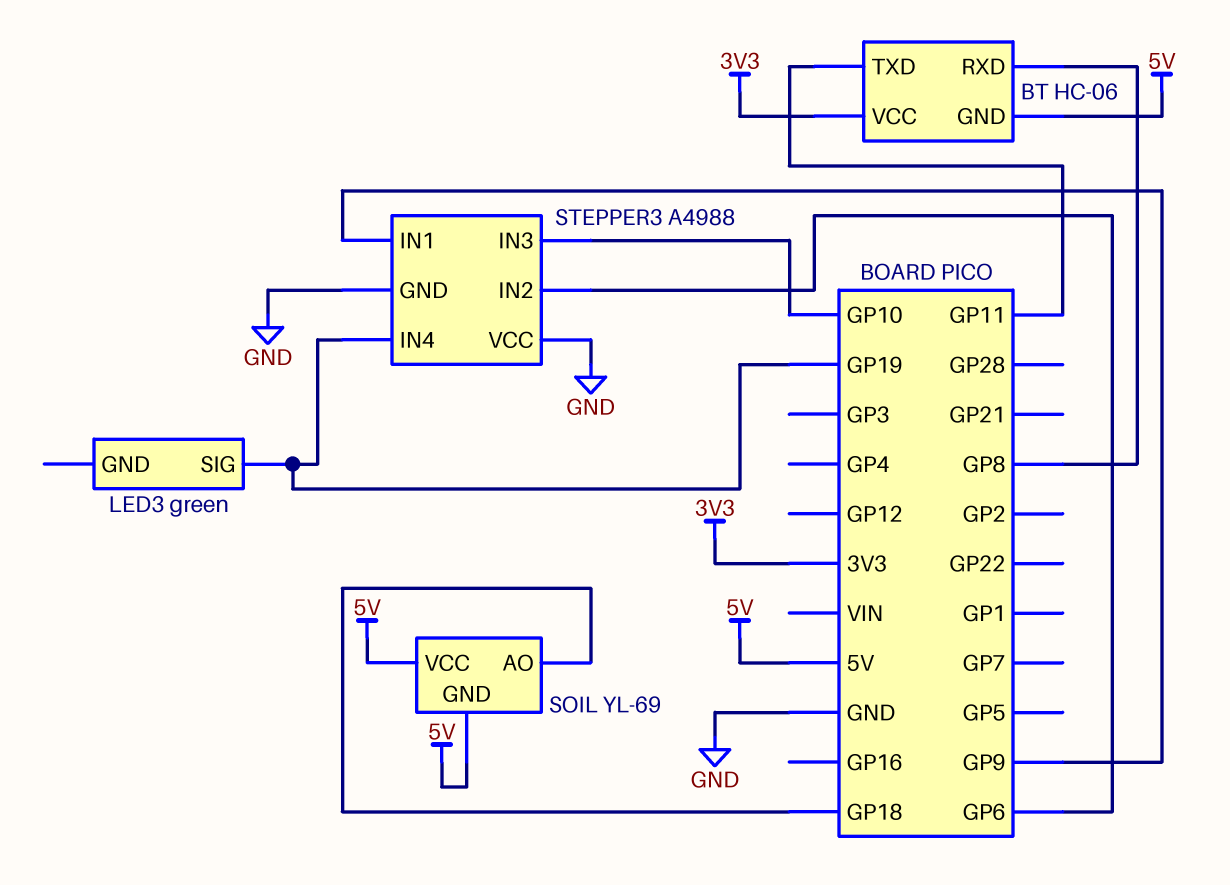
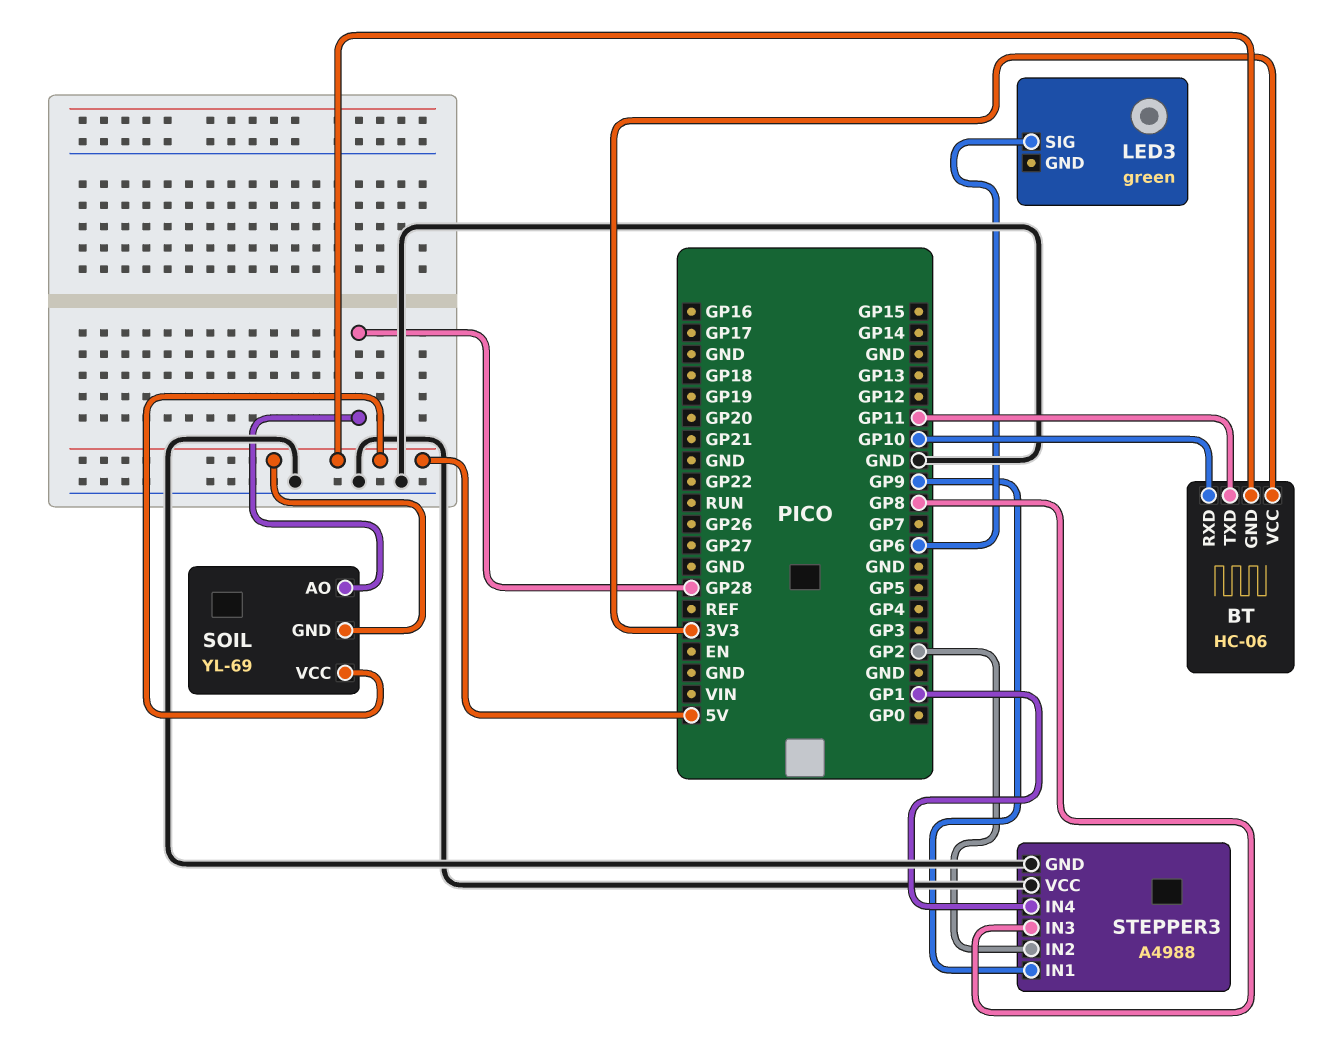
BT pin RXD: GP8 -> GP10
LED3 pin SIG: GP19 -> GP6
SOIL pin AO: GP18 -> GP28
STEPPER3 pin IN2: GP6 -> GP2
STEPPER3 pin IN3: GP10 -> GP8
STEPPER3 pin IN4: GP19 -> GP1

